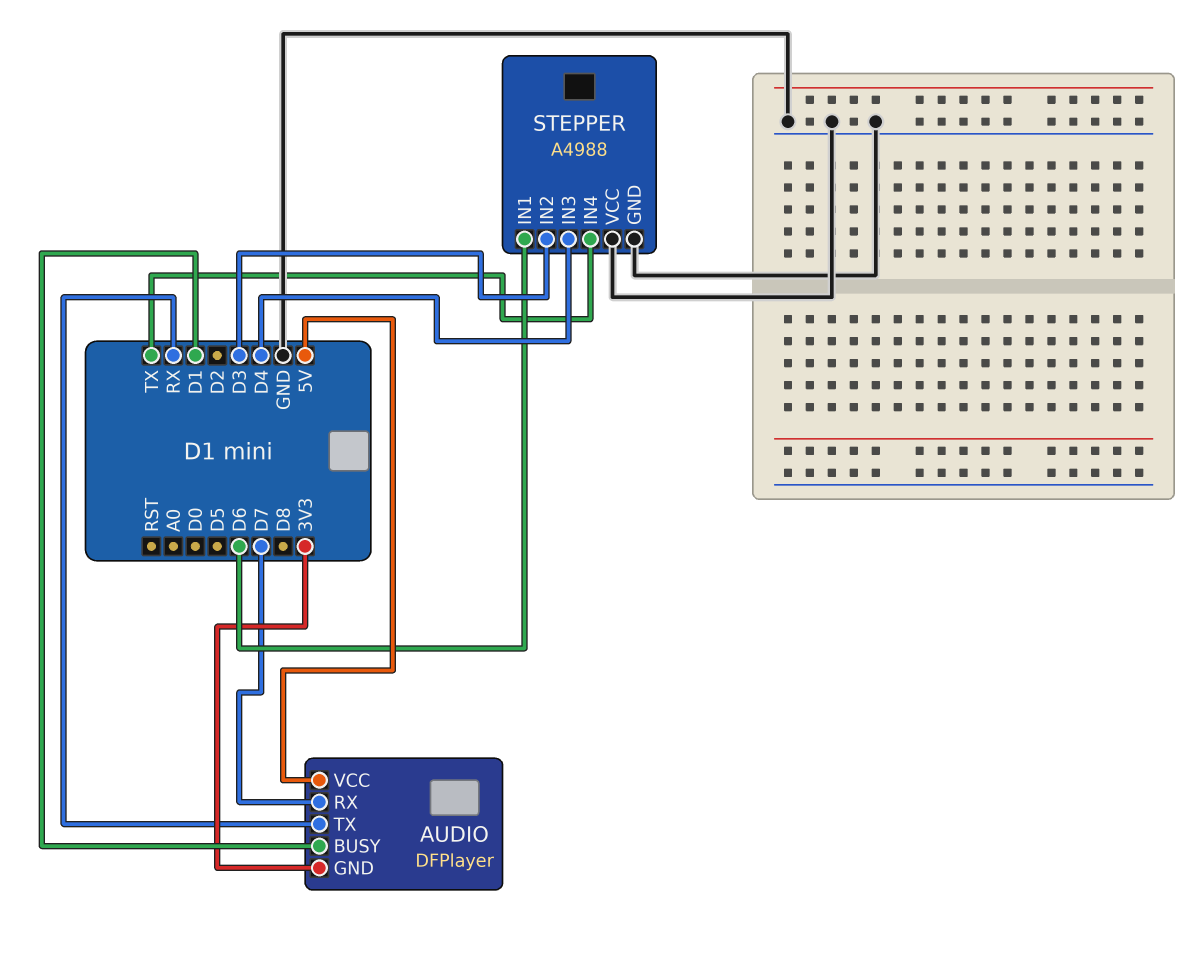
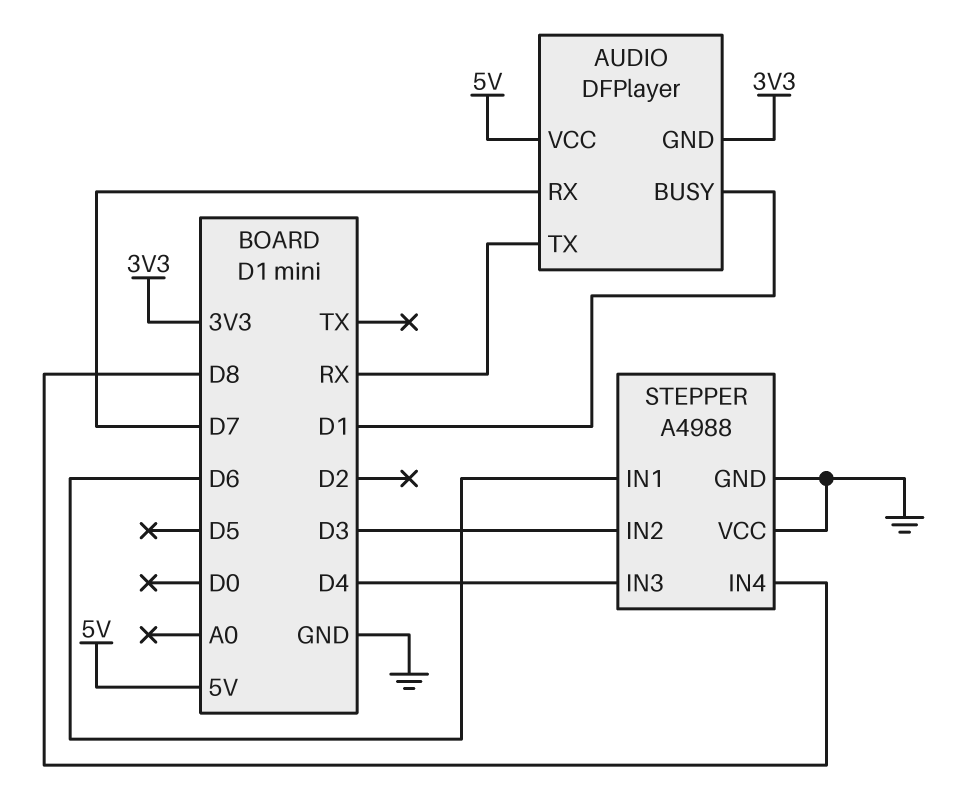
STEPPER pin IN4: TX -> D8

